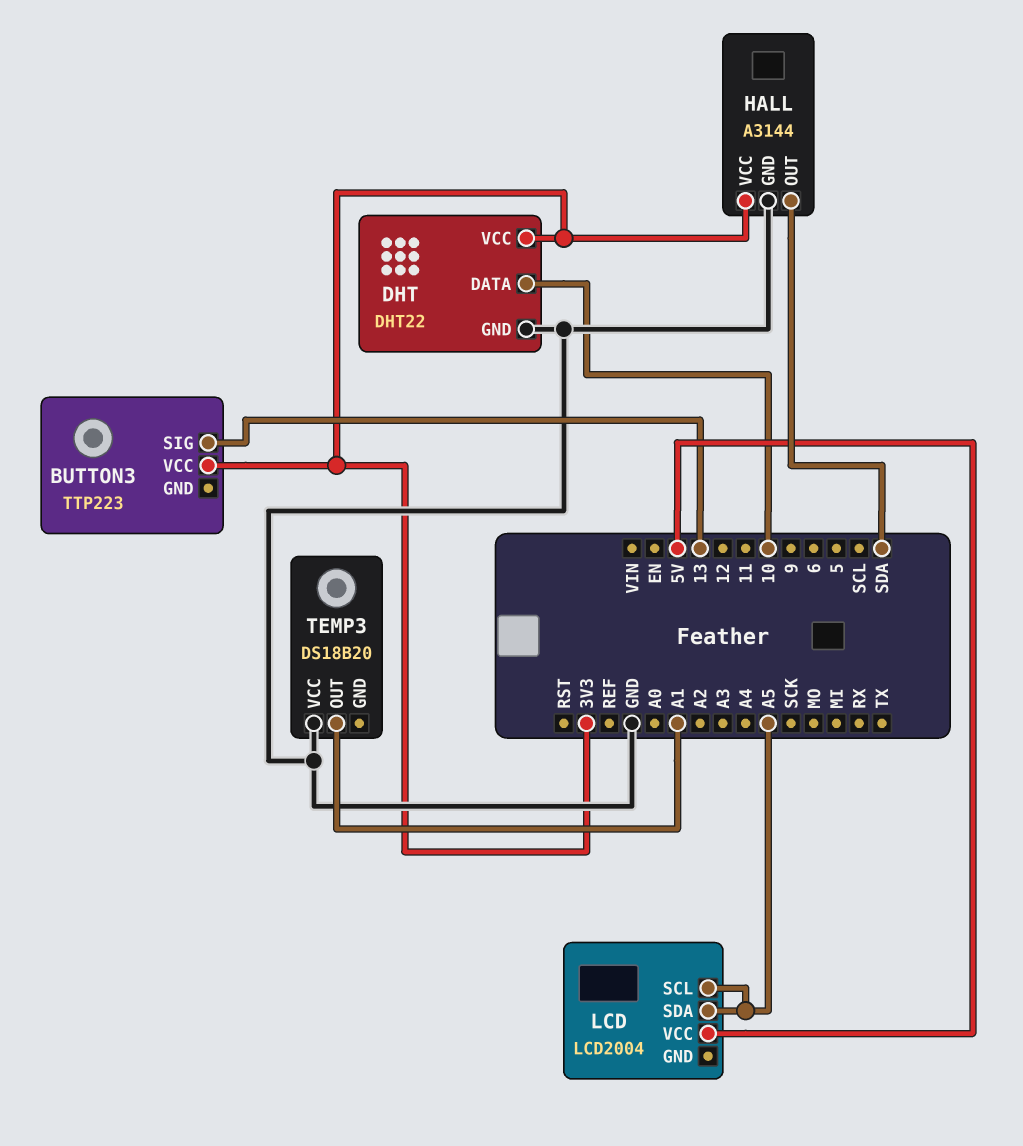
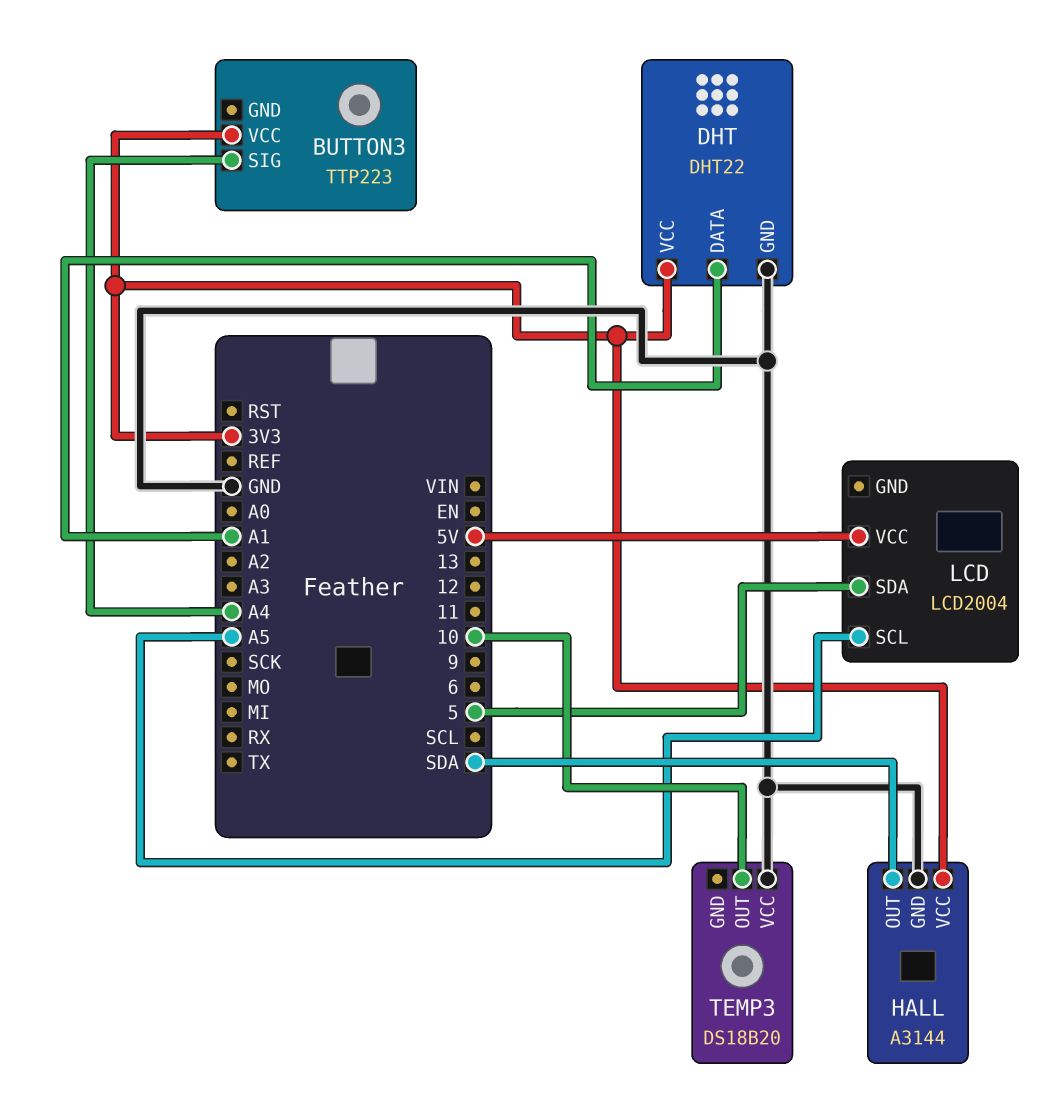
BUTTON3 pin SIG: 13 -> A4
DHT pin DATA: 10 -> A1
LCD pin SDA: A5 -> 5
TEMP3 pin OUT: A1 -> 10

